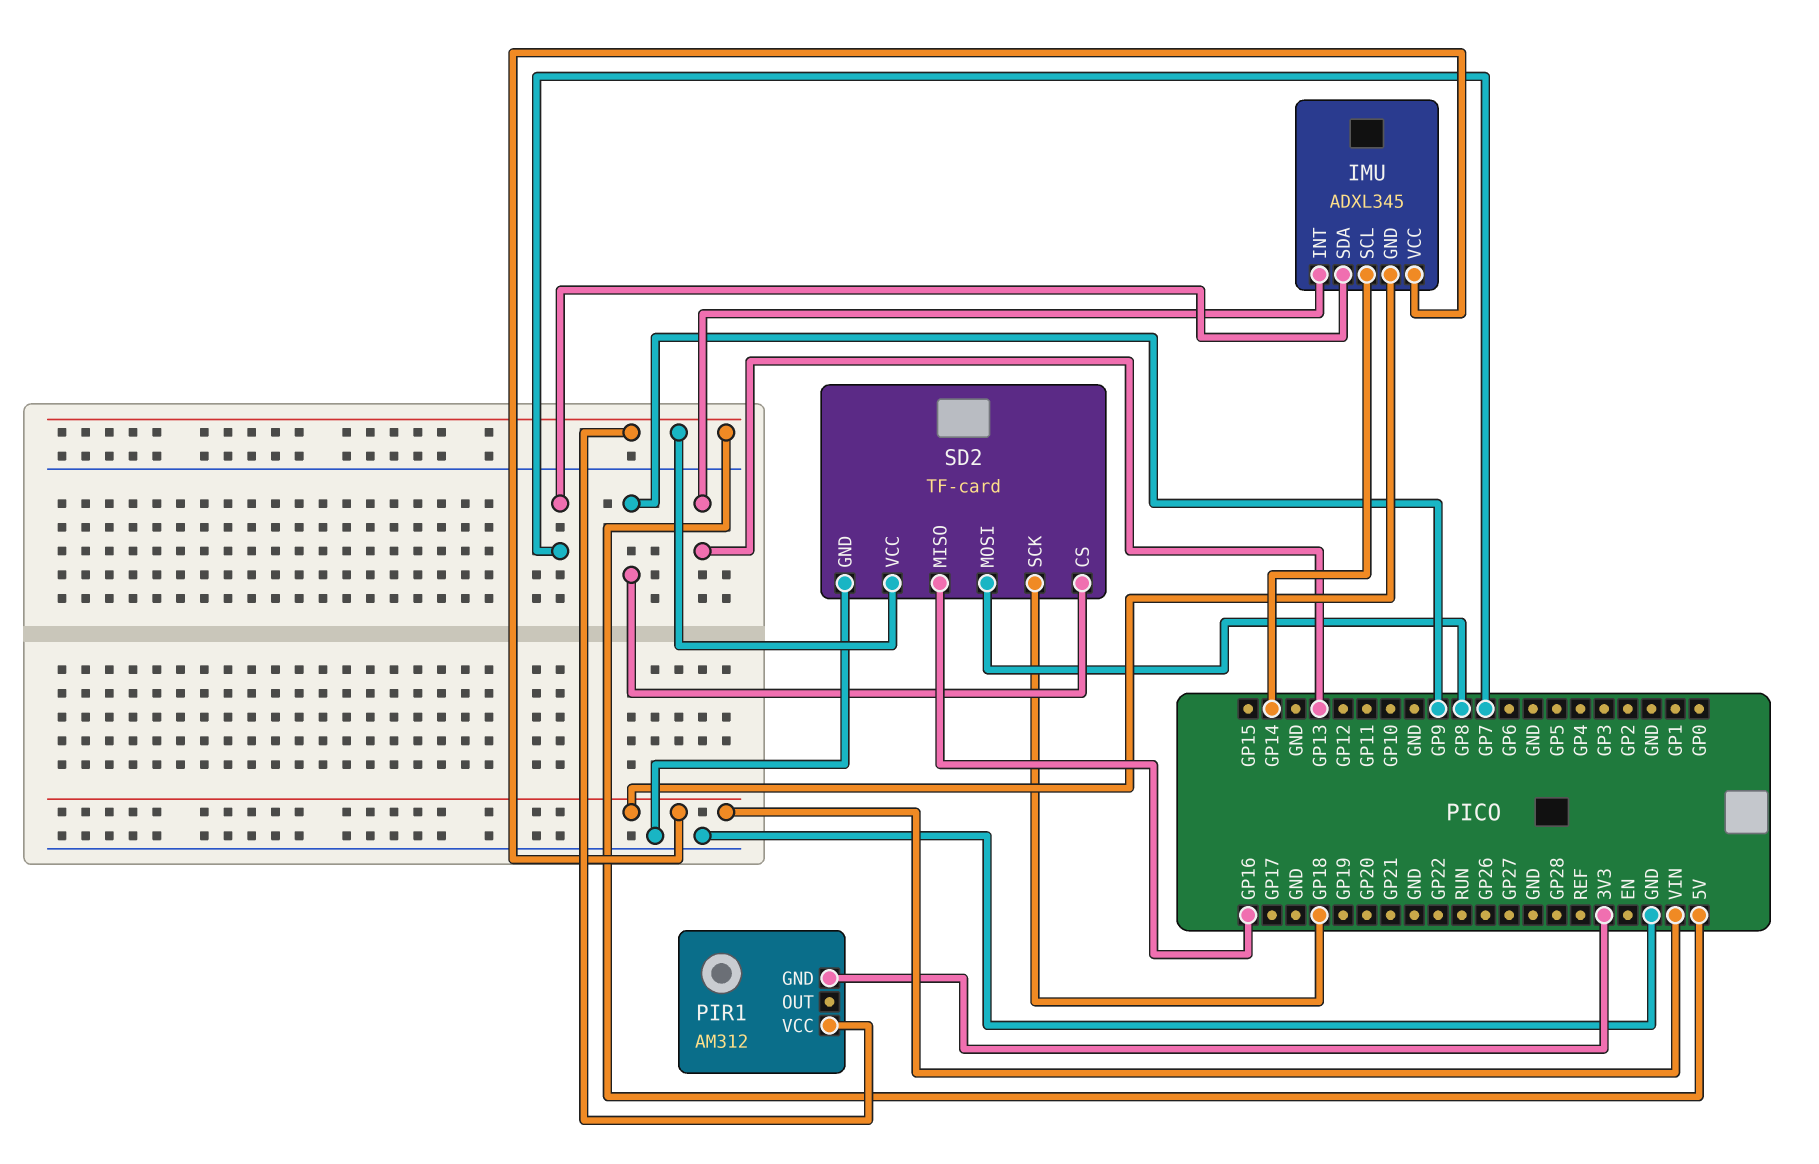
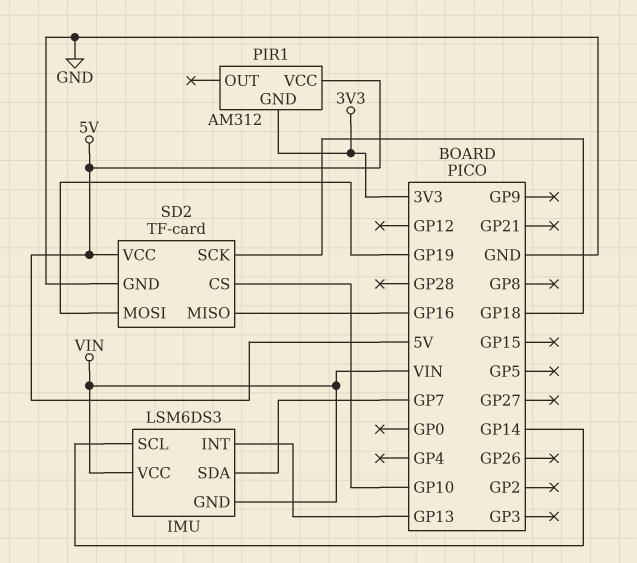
IMU: ADXL345 -> LSM6DS3
SD2 pin CS: GP9 -> GP10
SD2 pin MOSI: GP8 -> GP19

